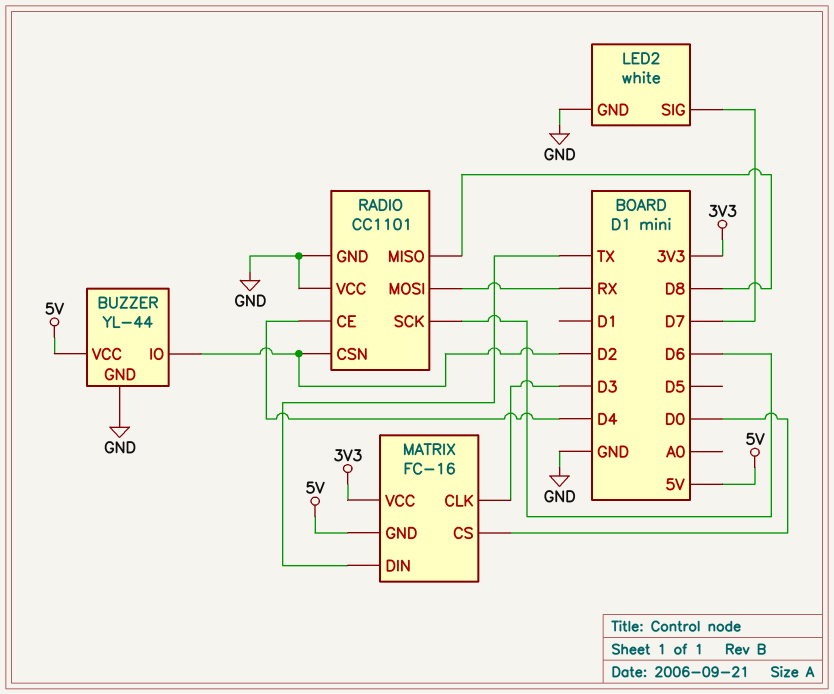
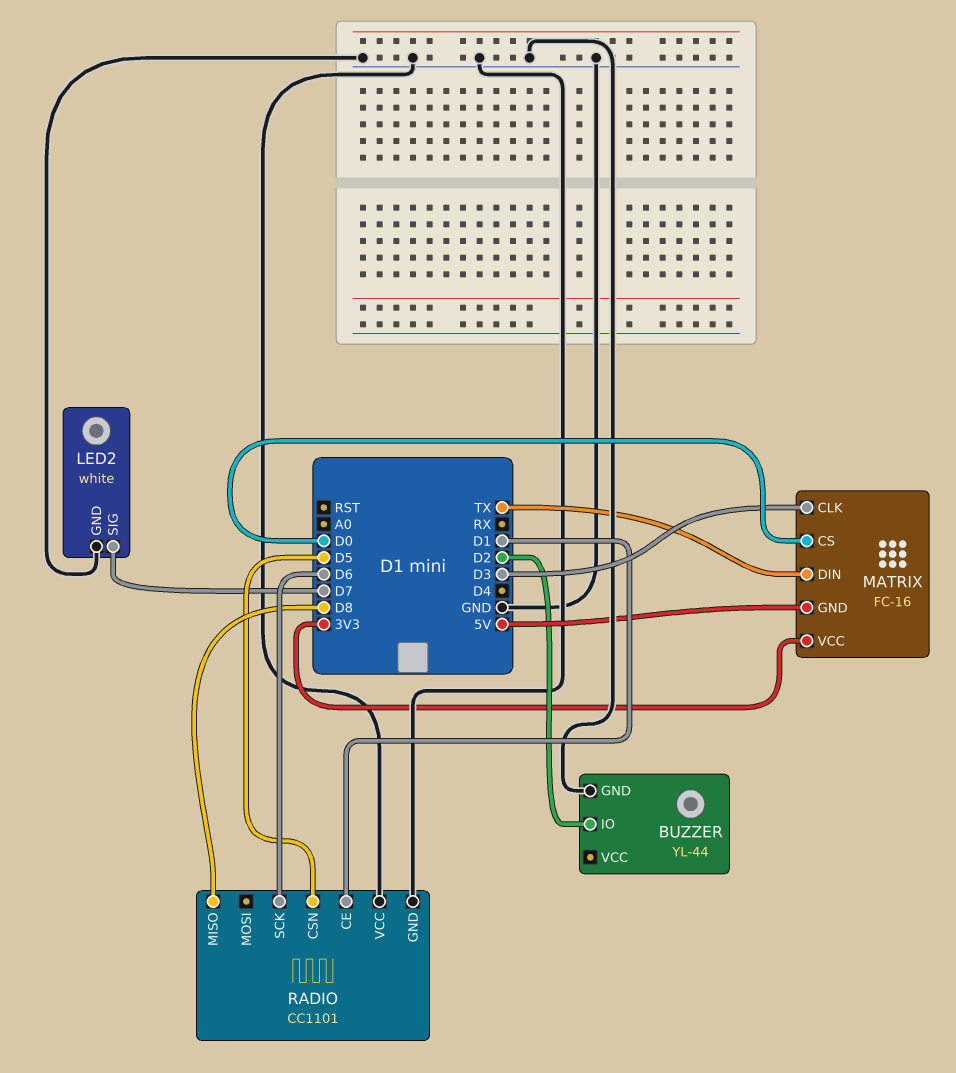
BUZZER pin VCC: 5V -> none
RADIO pin CE: D4 -> D1
RADIO pin CSN: D2 -> D5
RADIO pin MOSI: RX -> none

